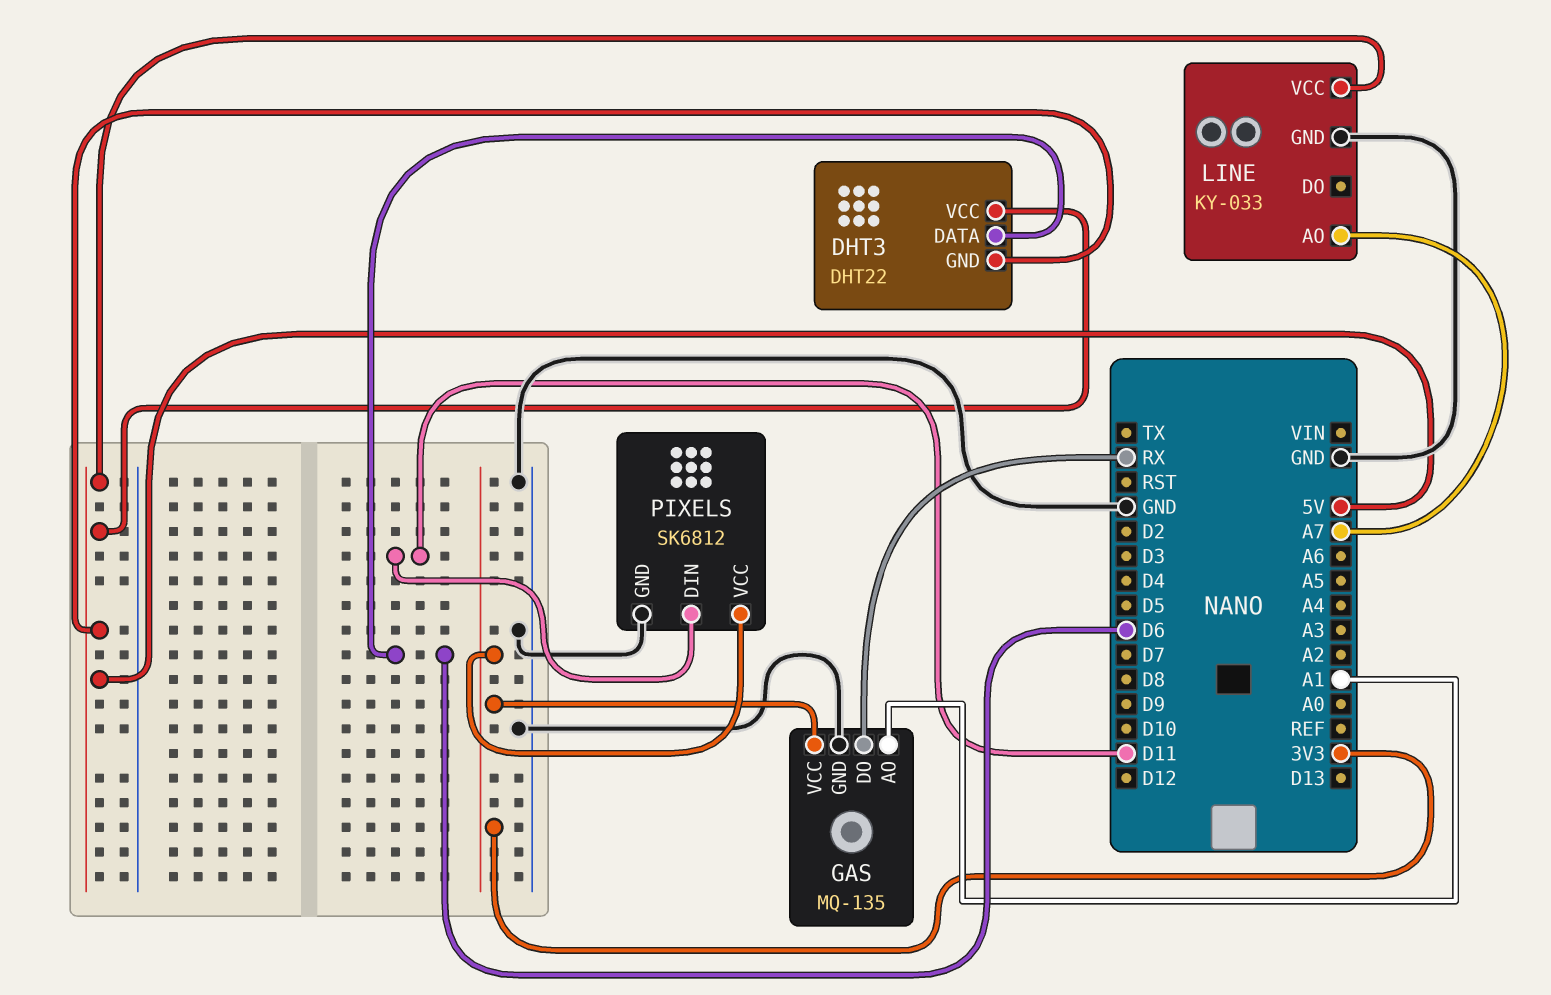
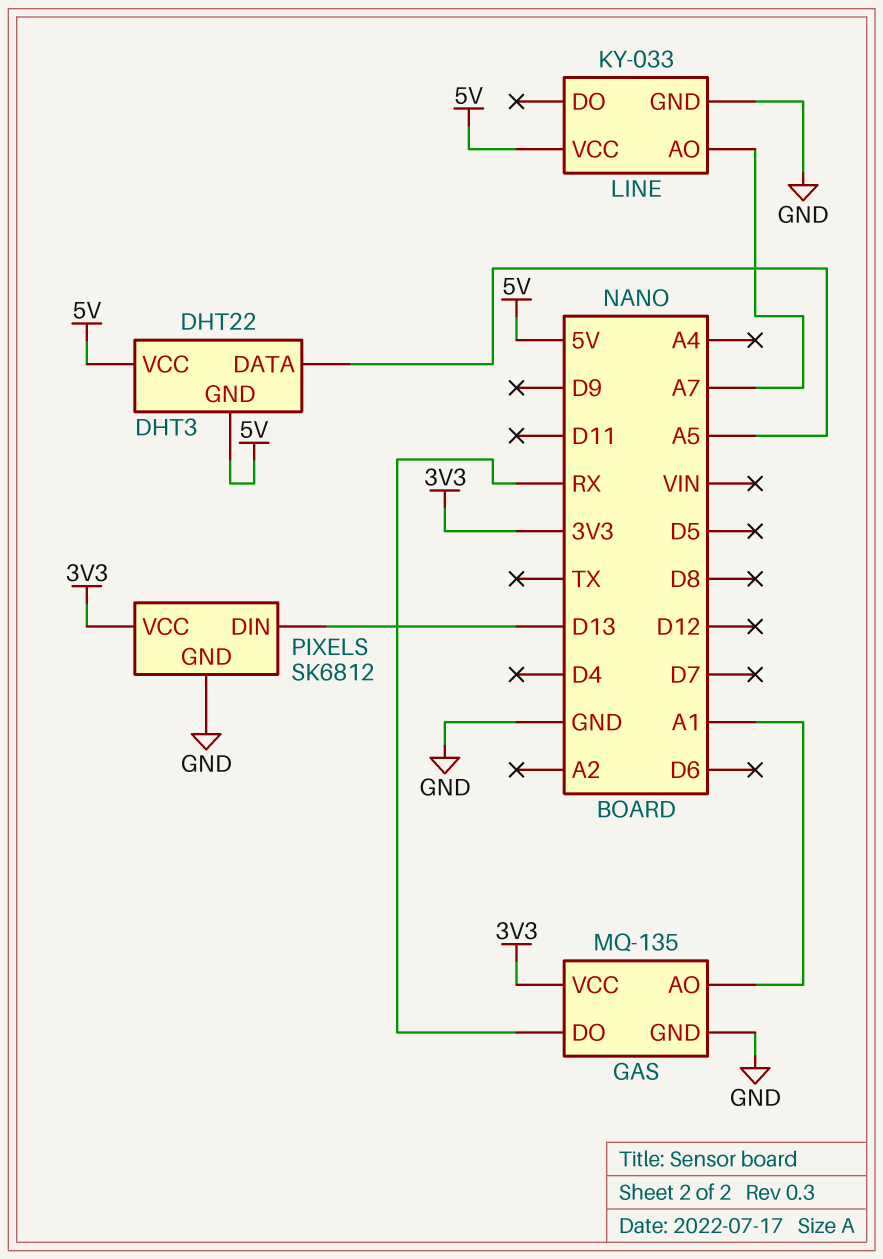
DHT3 pin DATA: D6 -> A5
PIXELS pin DIN: D11 -> D13

